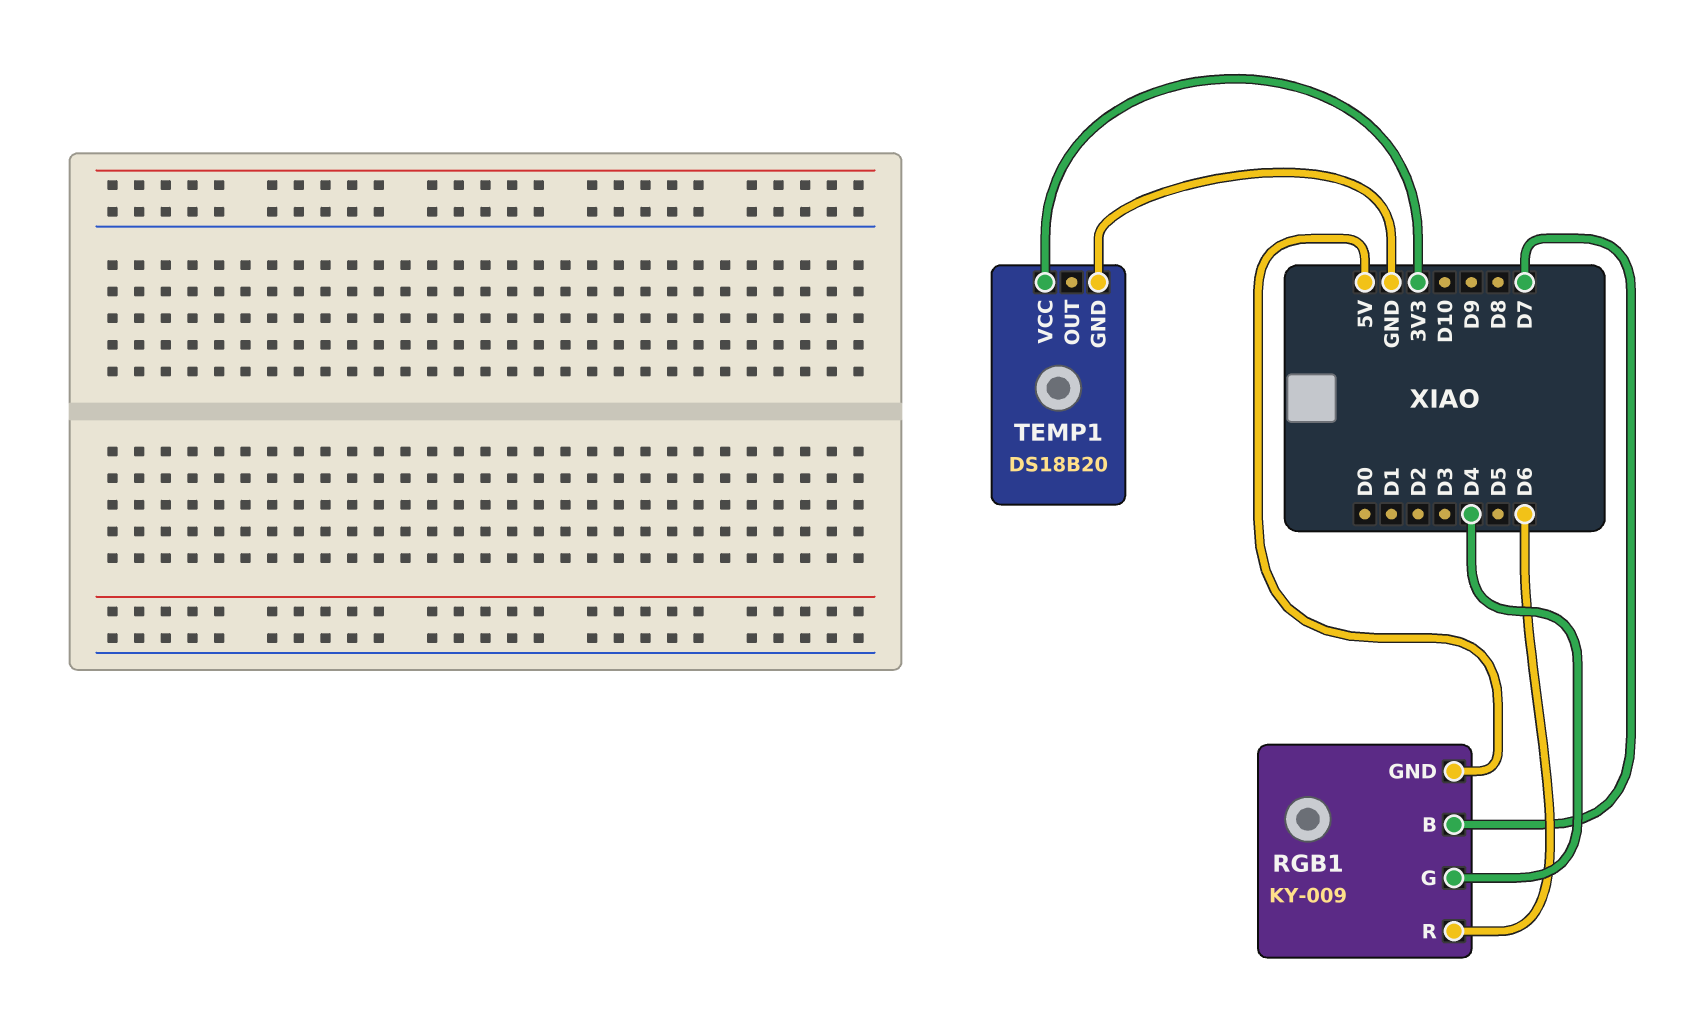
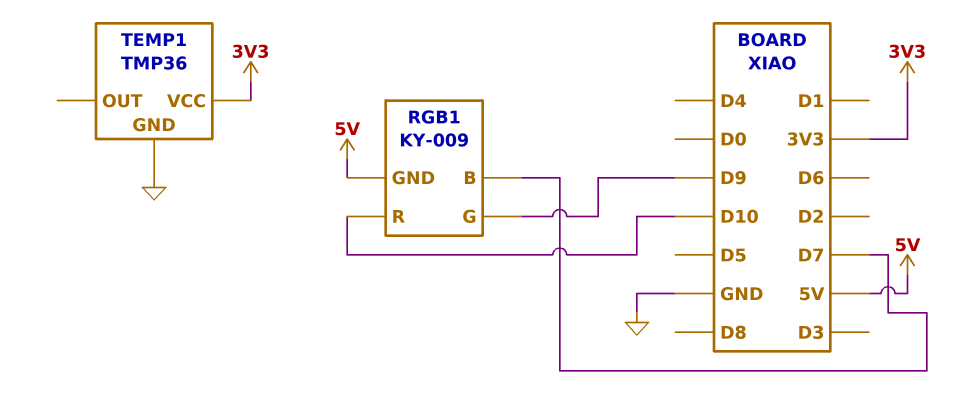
RGB1 pin G: D4 -> D9
RGB1 pin R: D6 -> D10
TEMP1: DS18B20 -> TMP36

